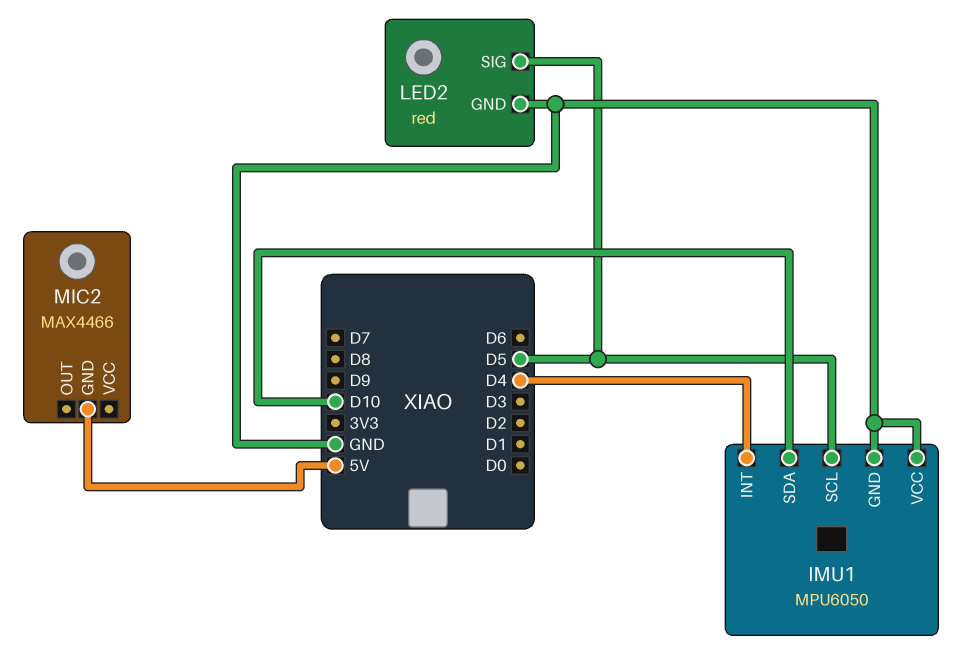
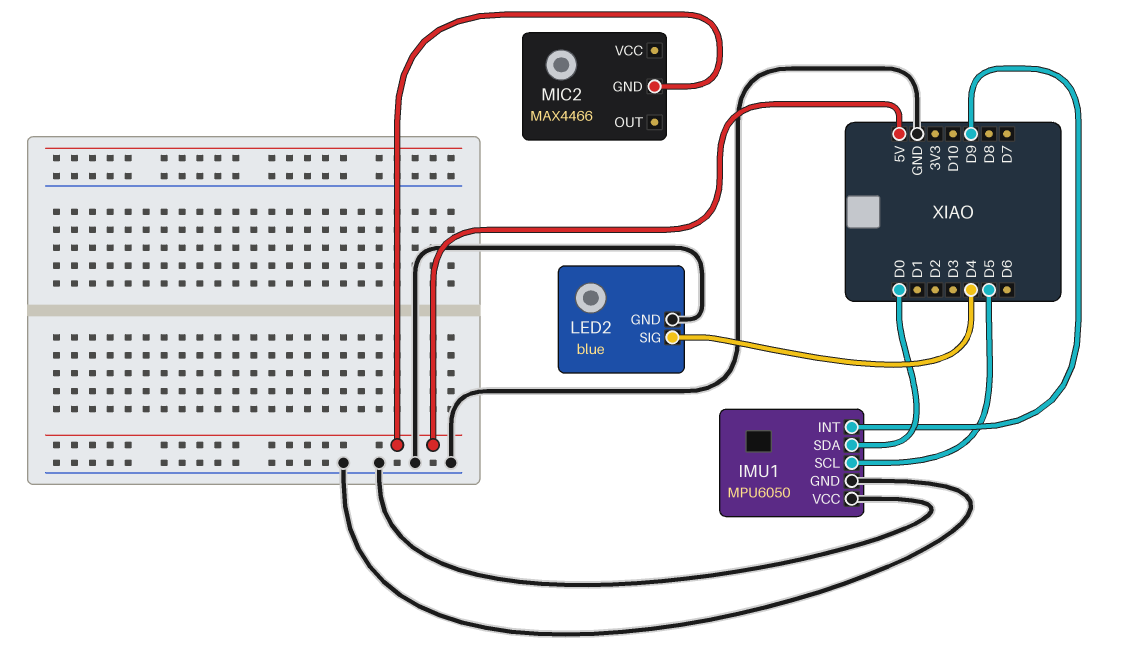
IMU1 pin INT: D4 -> D9
IMU1 pin SDA: D10 -> D0
LED2: red -> blue
LED2 pin SIG: D5 -> D4

